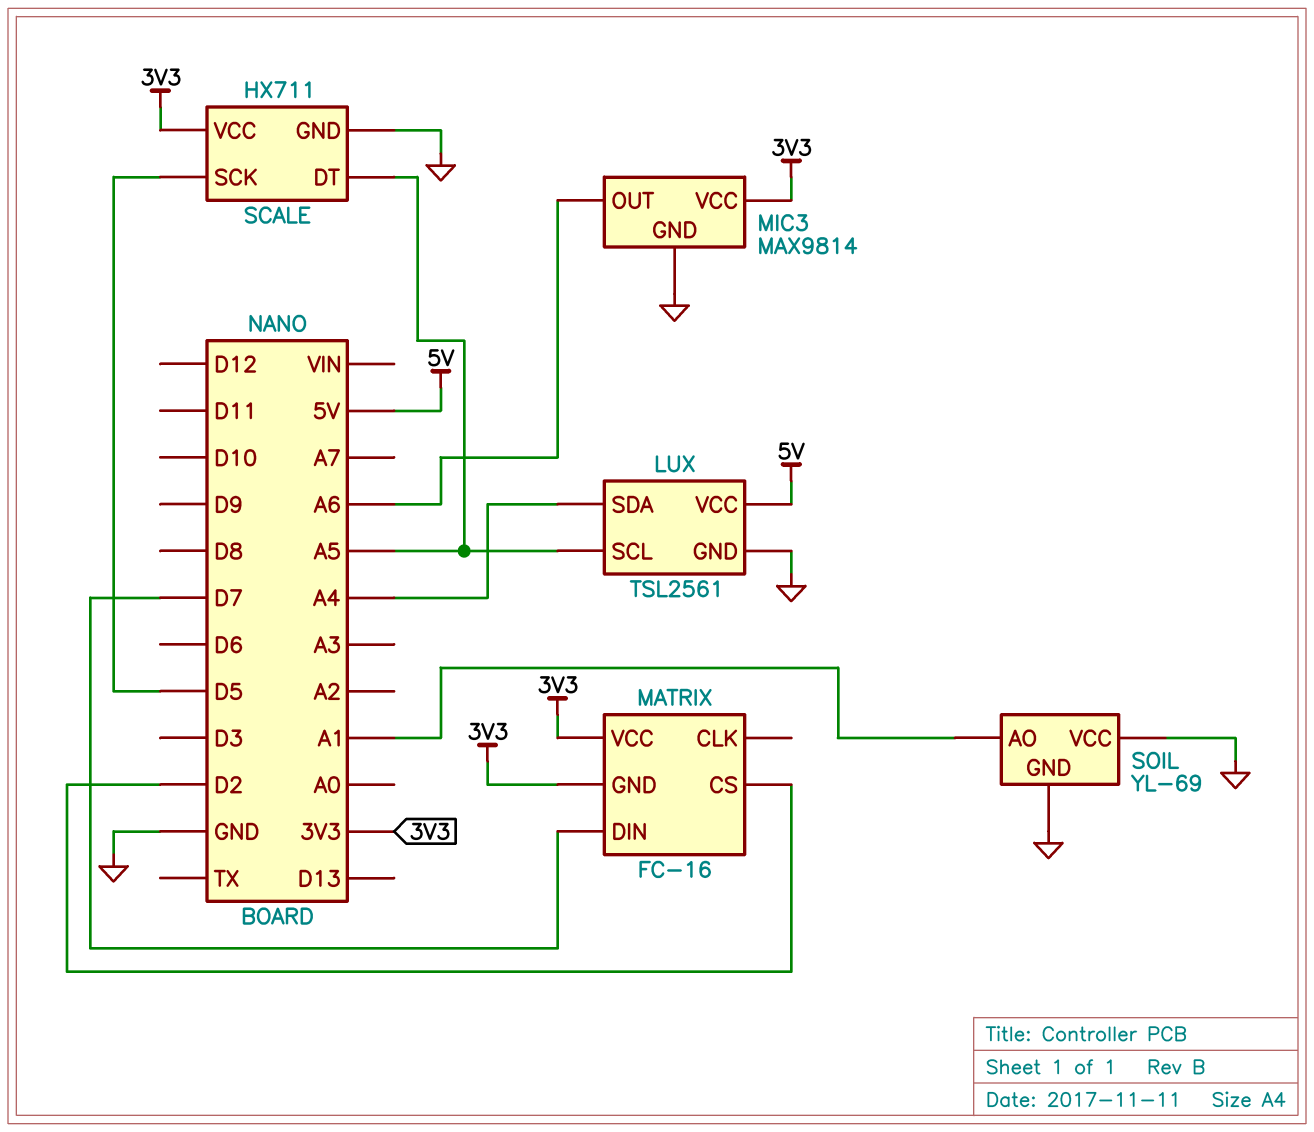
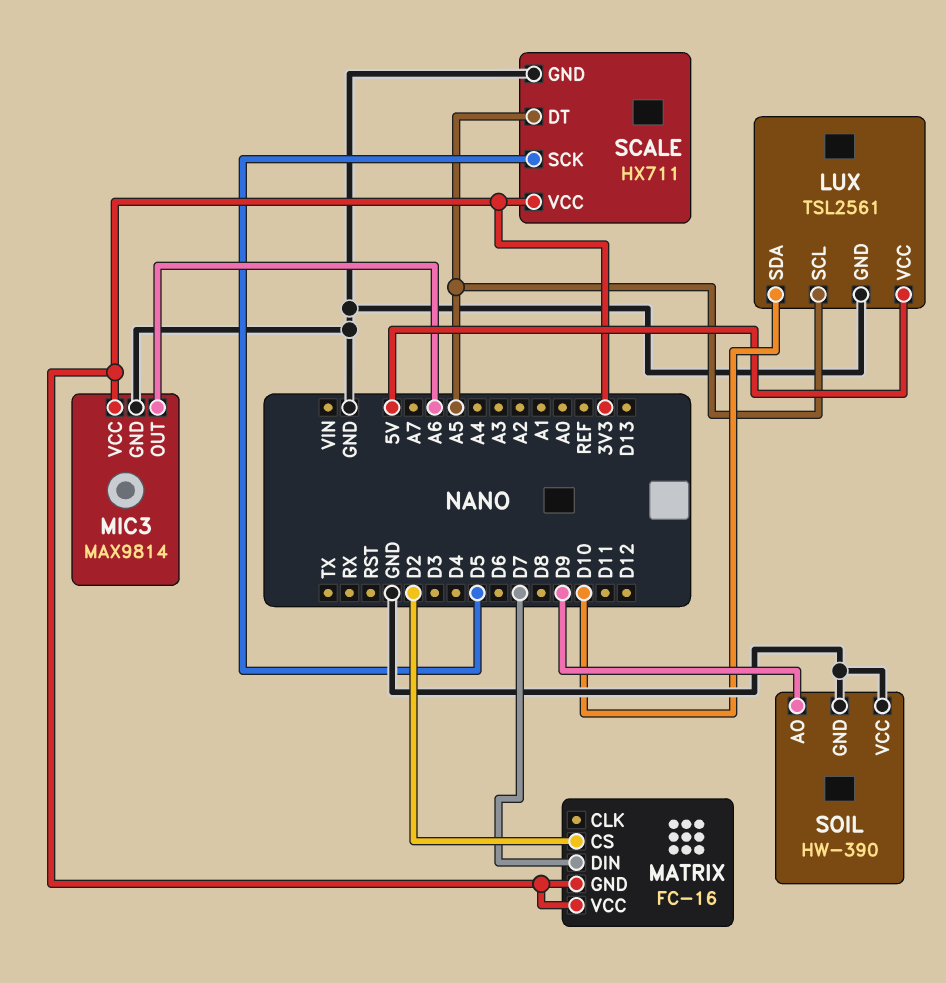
LUX pin SDA: A4 -> D10
SOIL: YL-69 -> HW-390
SOIL pin AO: A1 -> D9

